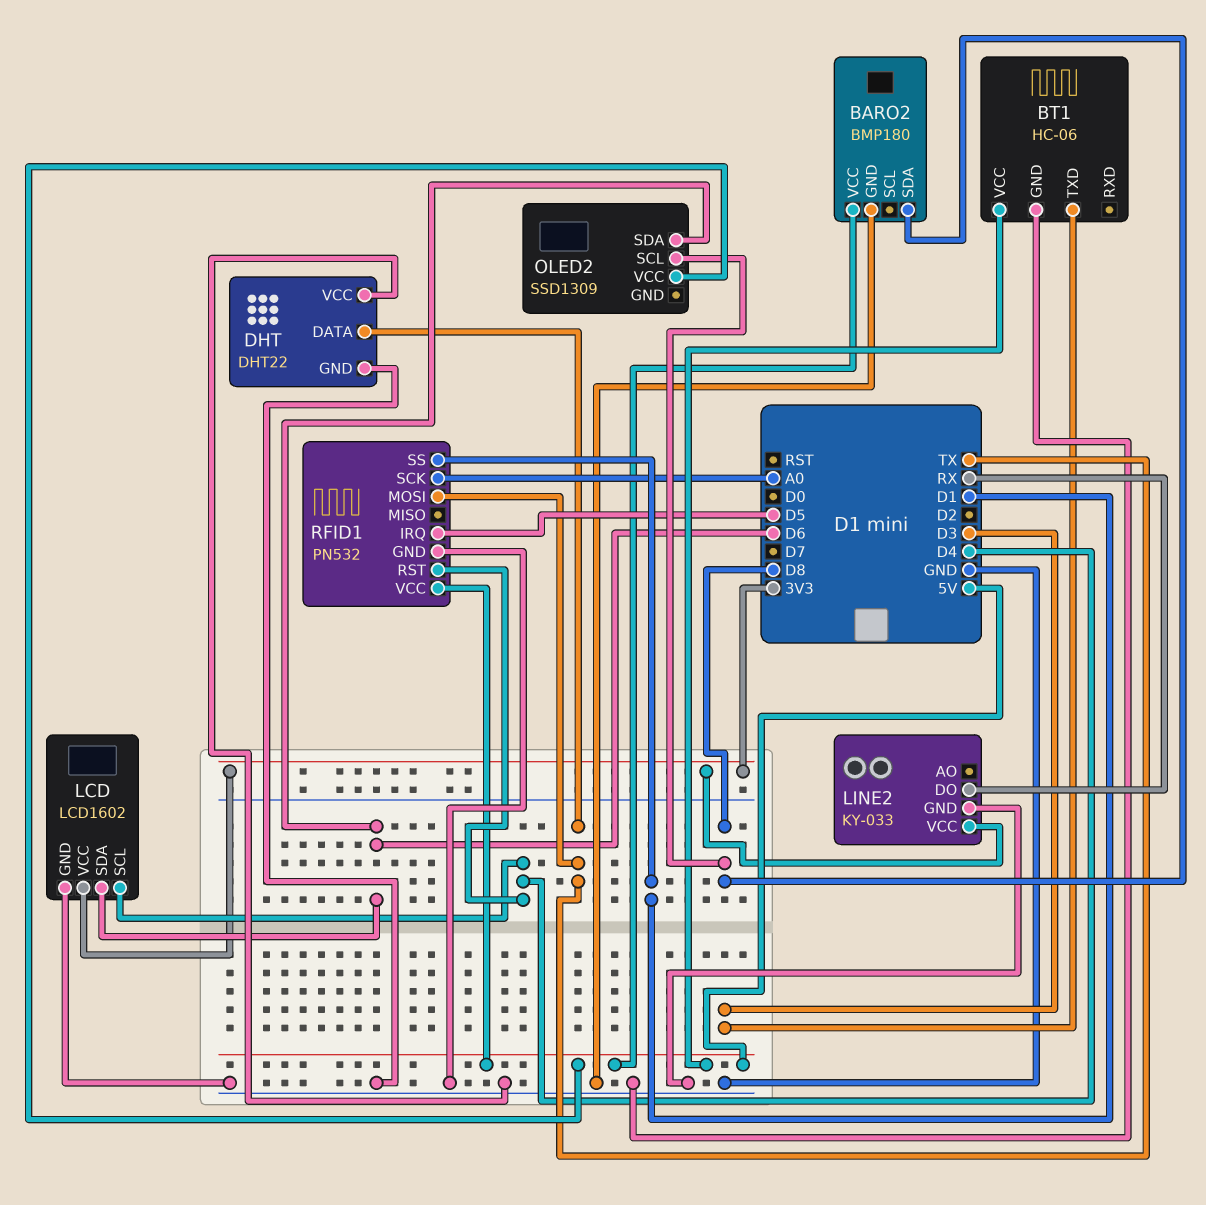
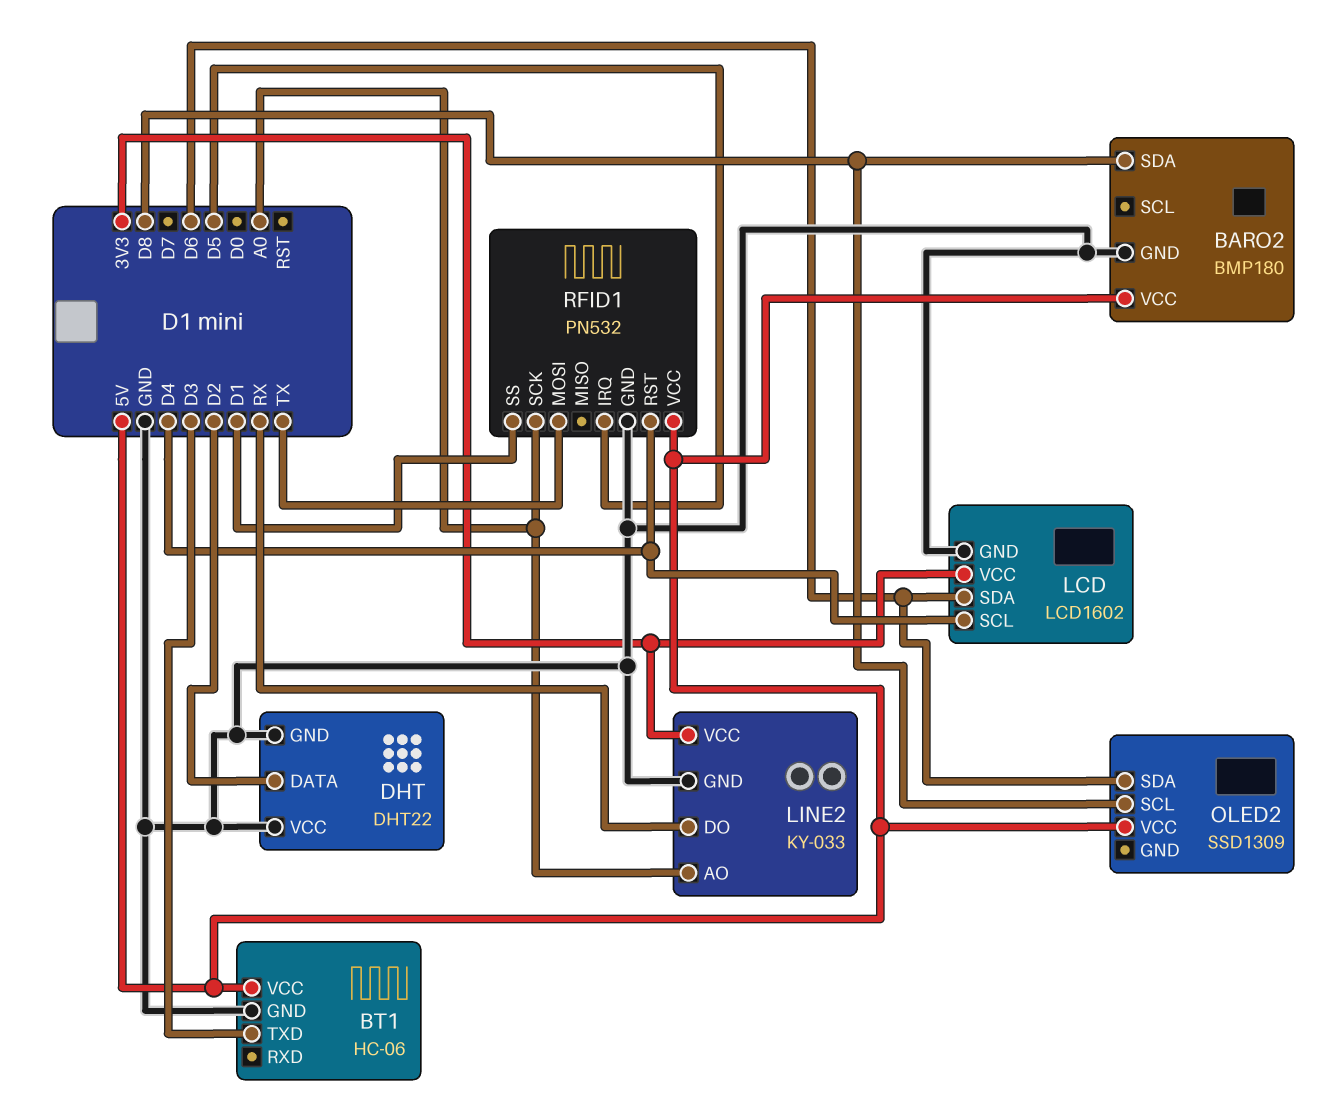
DHT pin DATA: TX -> D2
LINE2 pin AO: none -> A0

